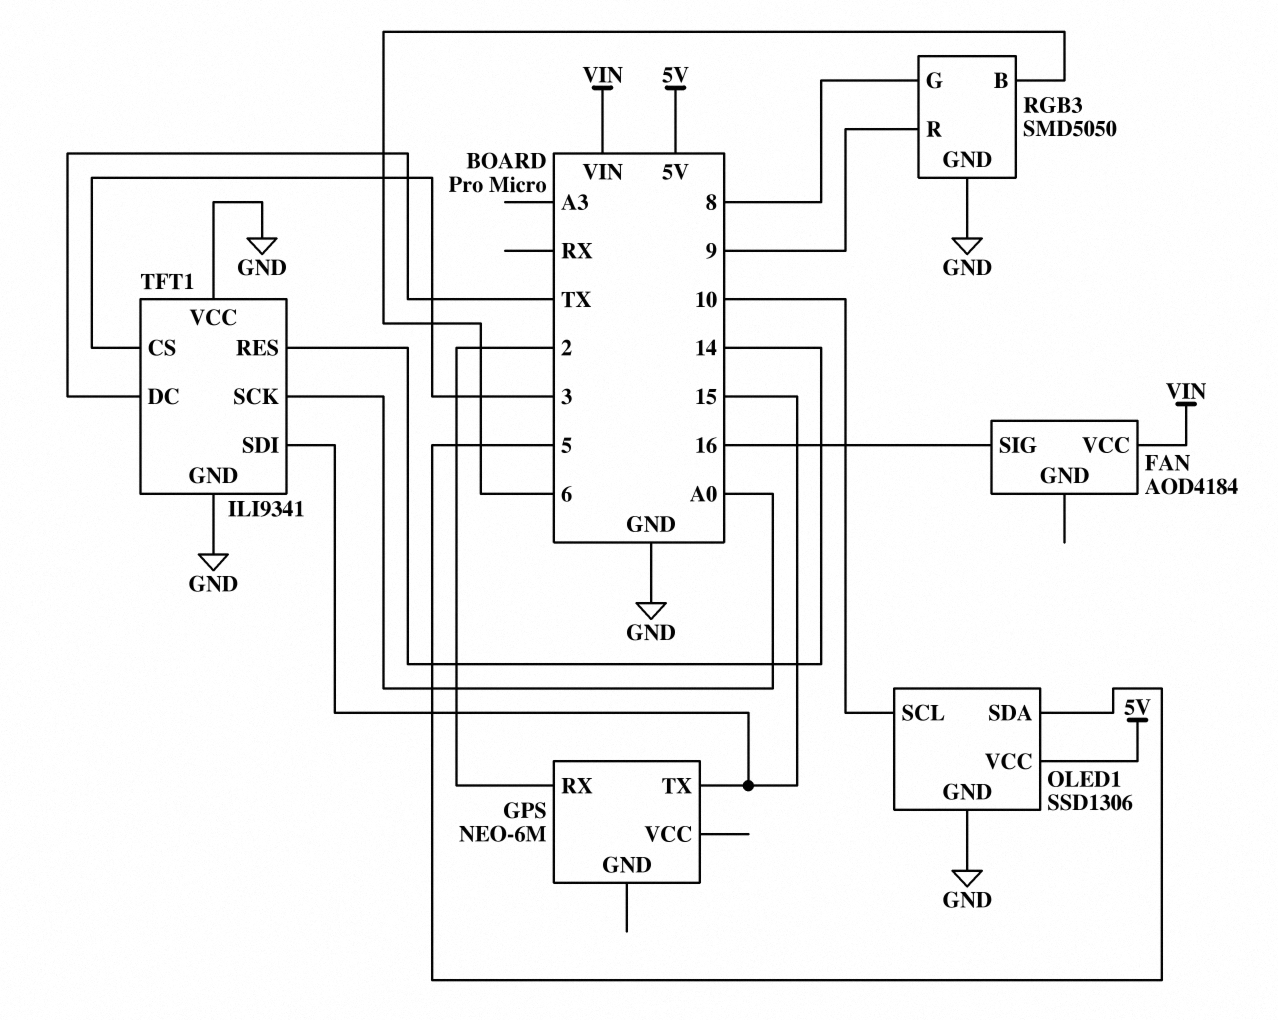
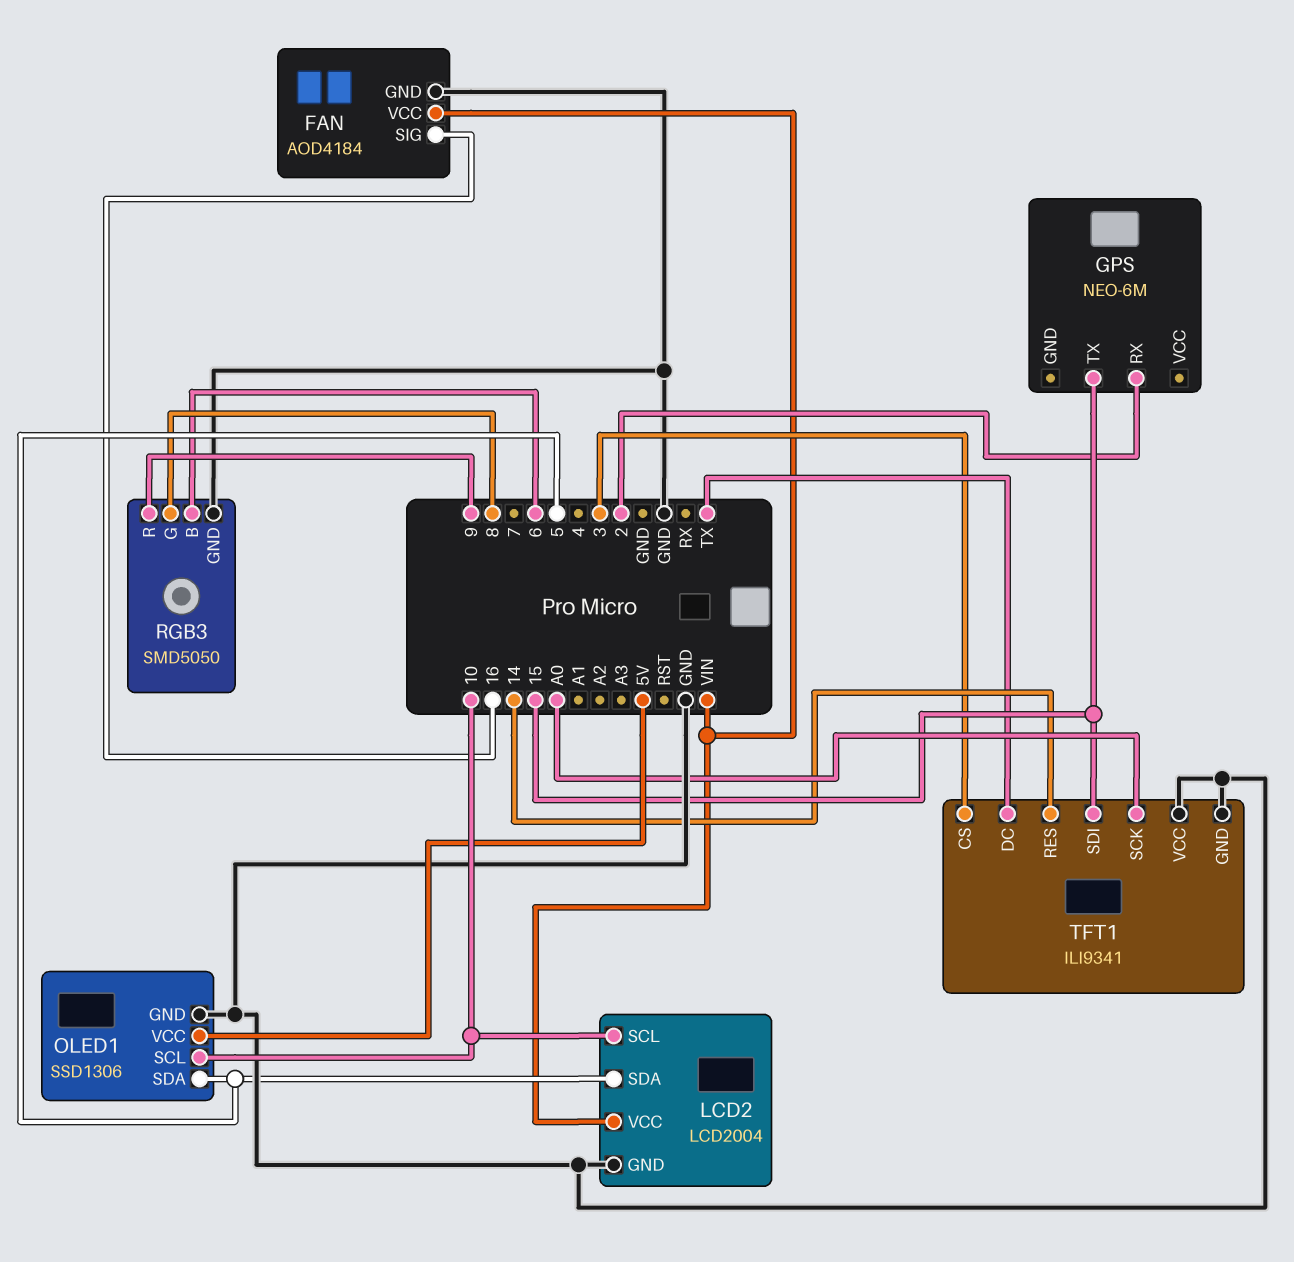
FAN pin GND: none -> GND
LCD2: none -> LCD2004
LCD2 pin GND: none -> GND
LCD2 pin SCL: none -> 10
LCD2 pin SDA: none -> 5
LCD2 pin VCC: none -> VIN

